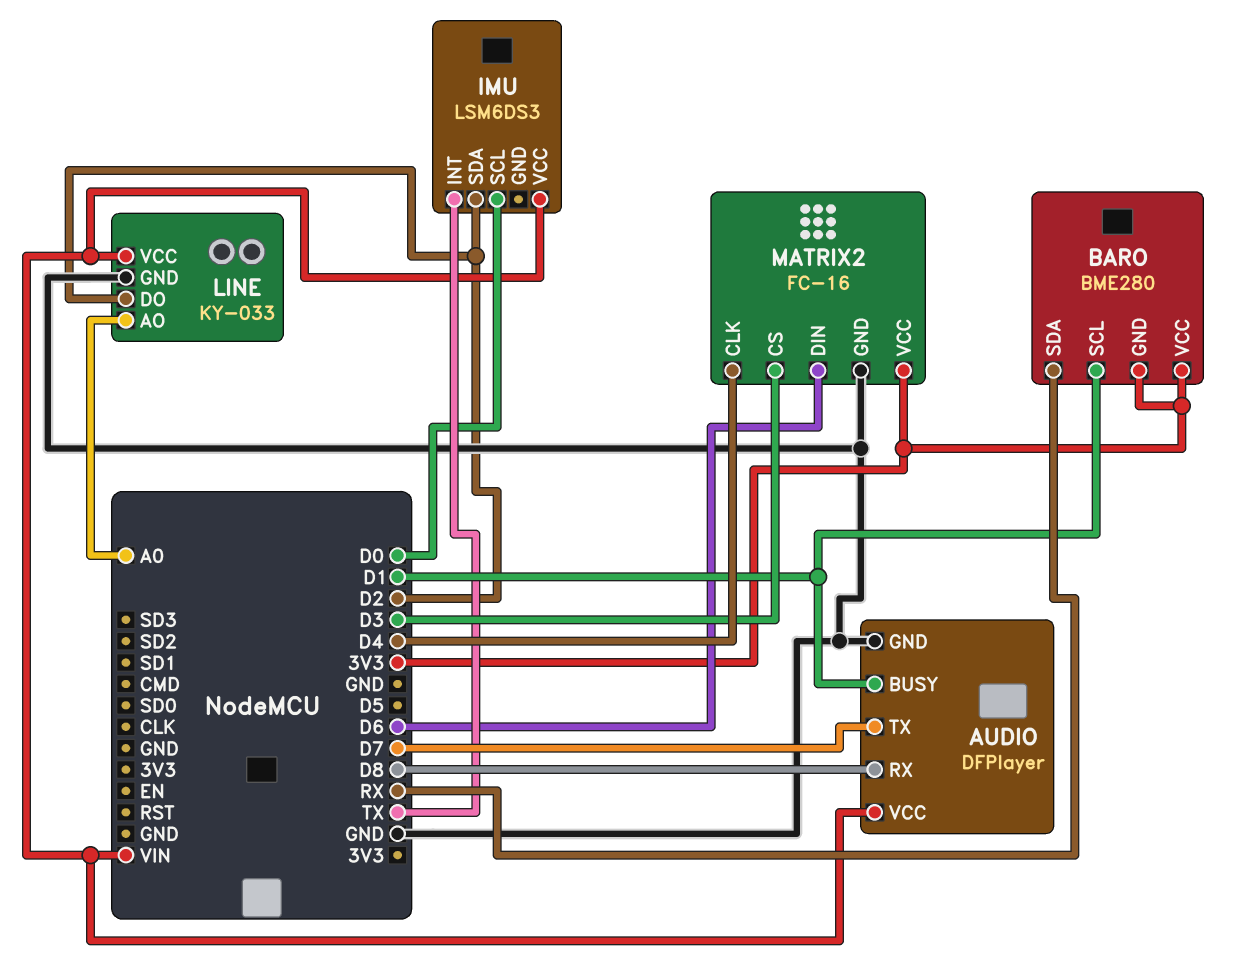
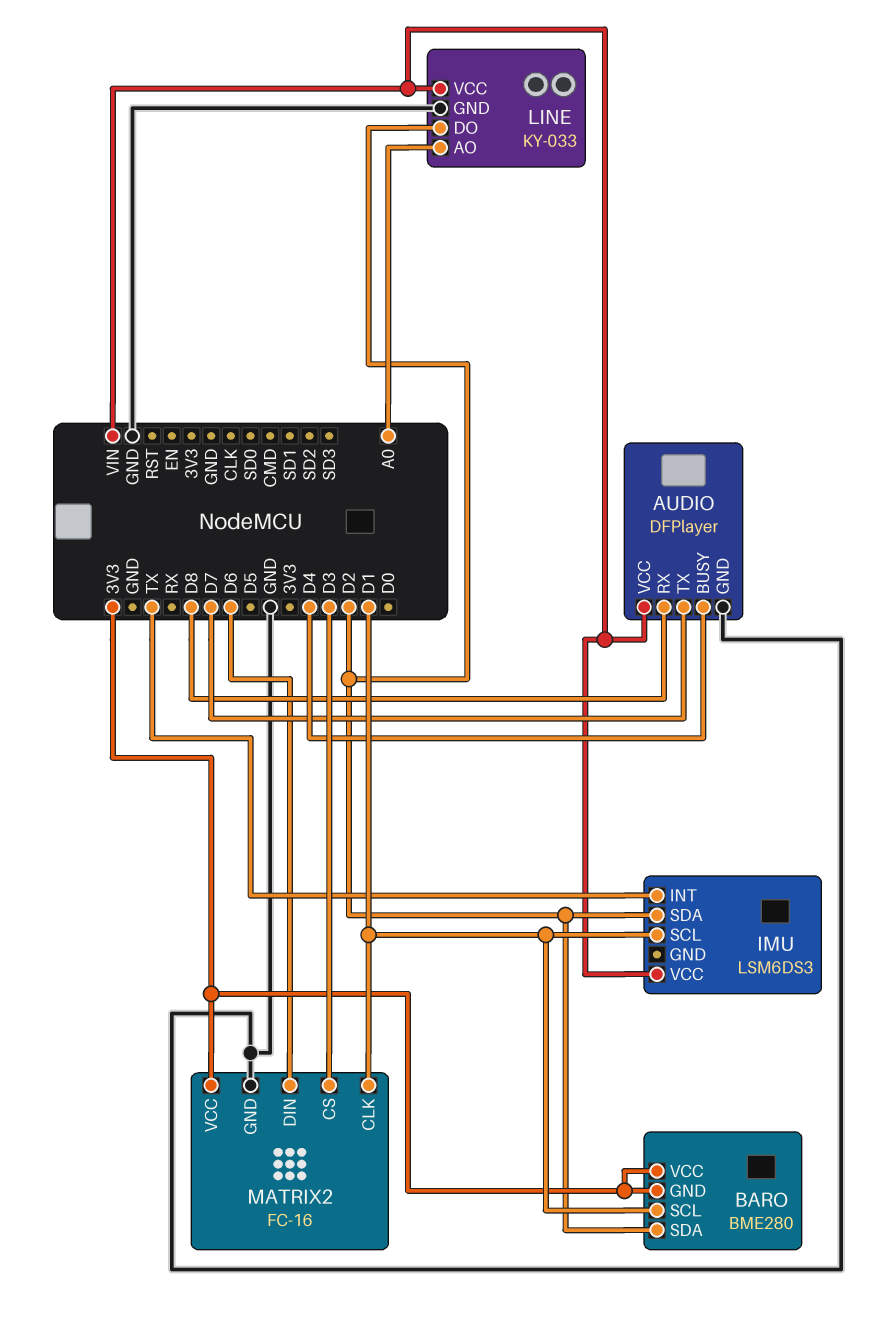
AUDIO pin BUSY: D1 -> D4
BARO pin SDA: RX -> D2
IMU pin SCL: D0 -> D1
MATRIX2 pin CLK: D4 -> D1

